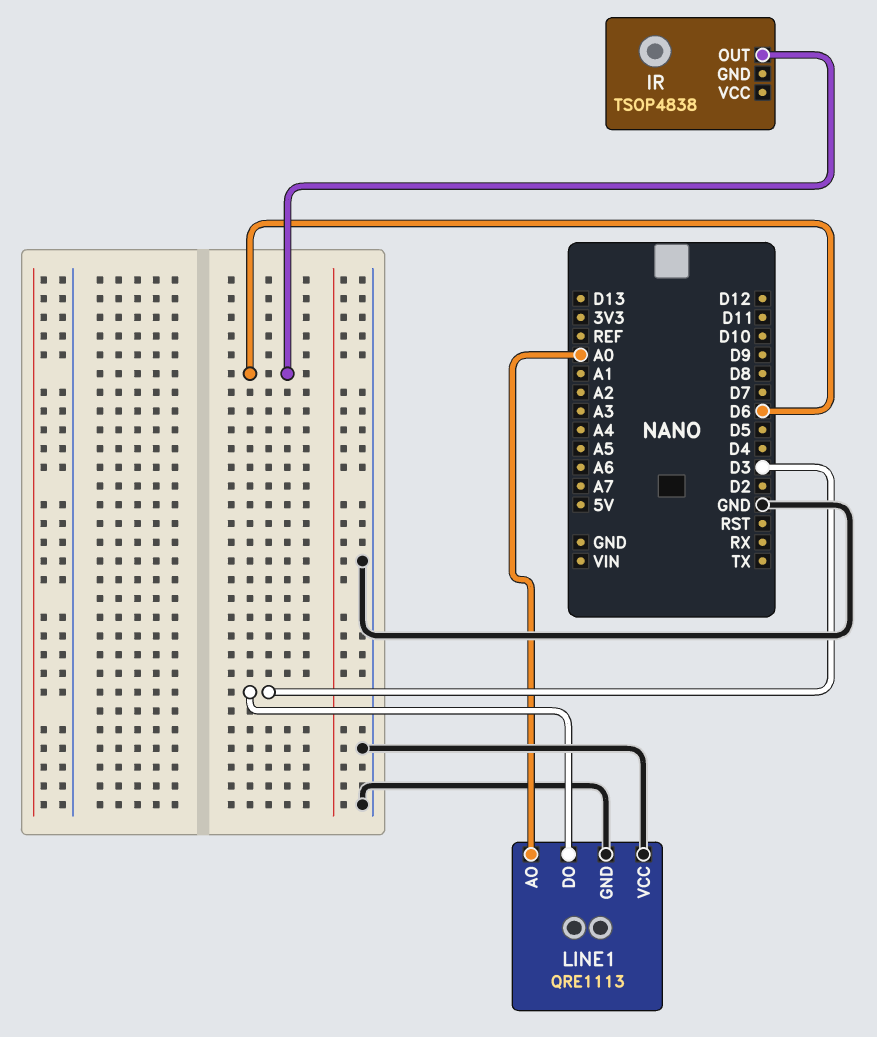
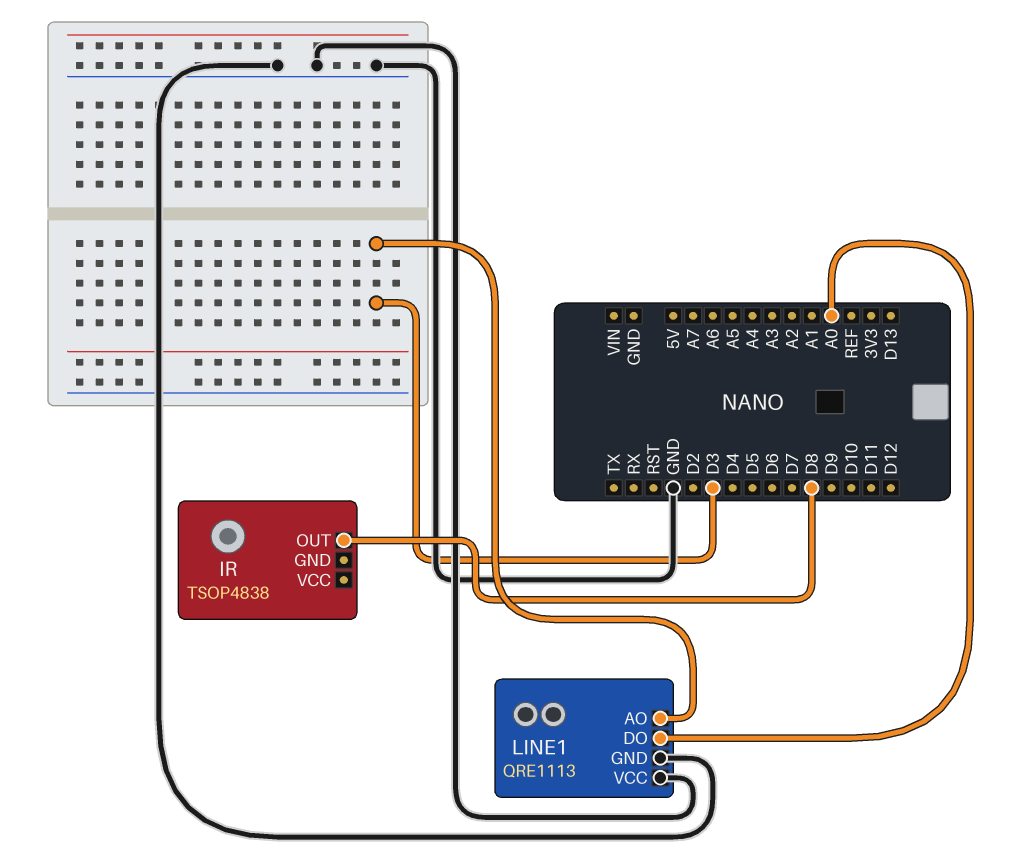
IR pin OUT: D6 -> D8
LINE1 pin AO: A0 -> D3
LINE1 pin DO: D3 -> A0

